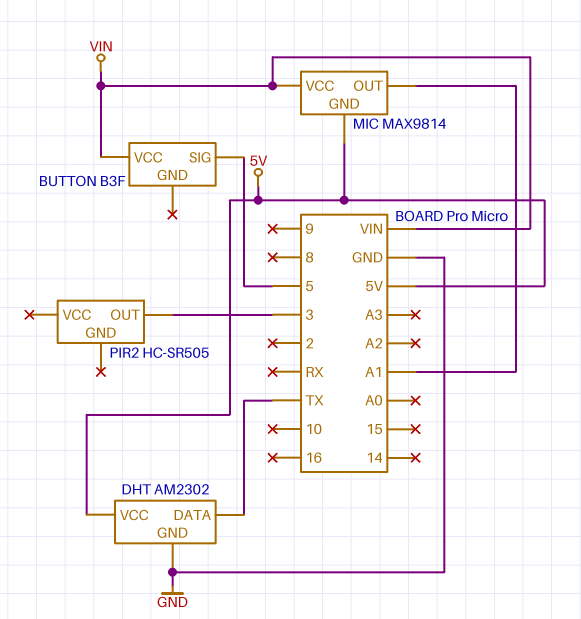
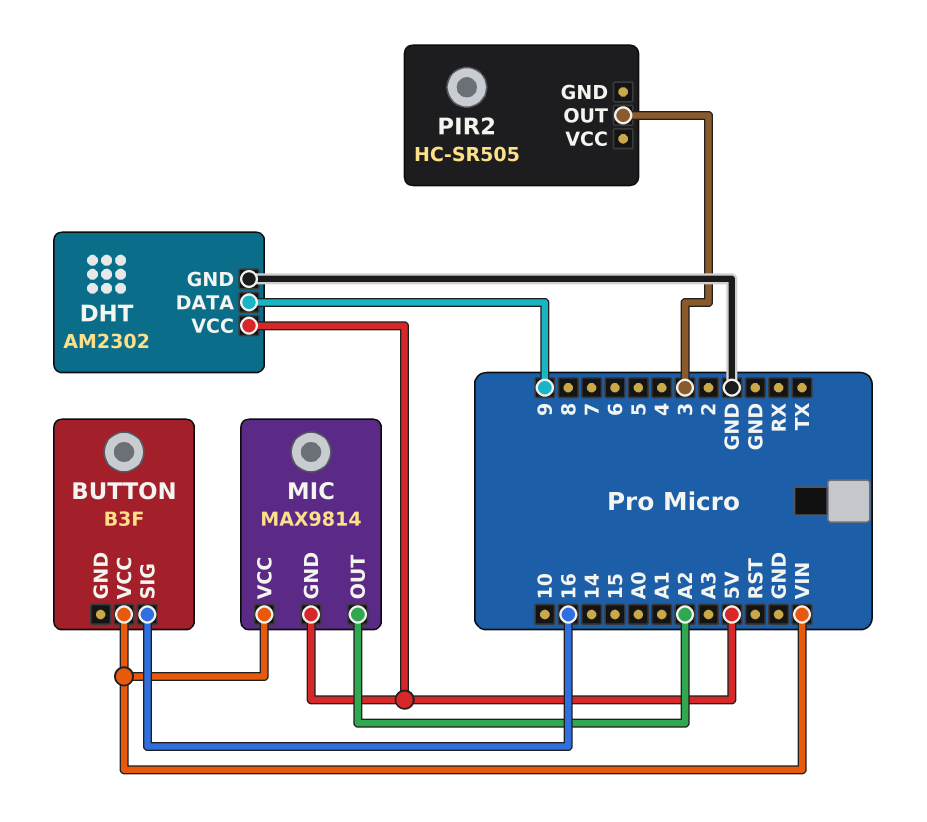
BUTTON pin SIG: 5 -> 16
DHT pin DATA: TX -> 9
MIC pin OUT: A1 -> A2

